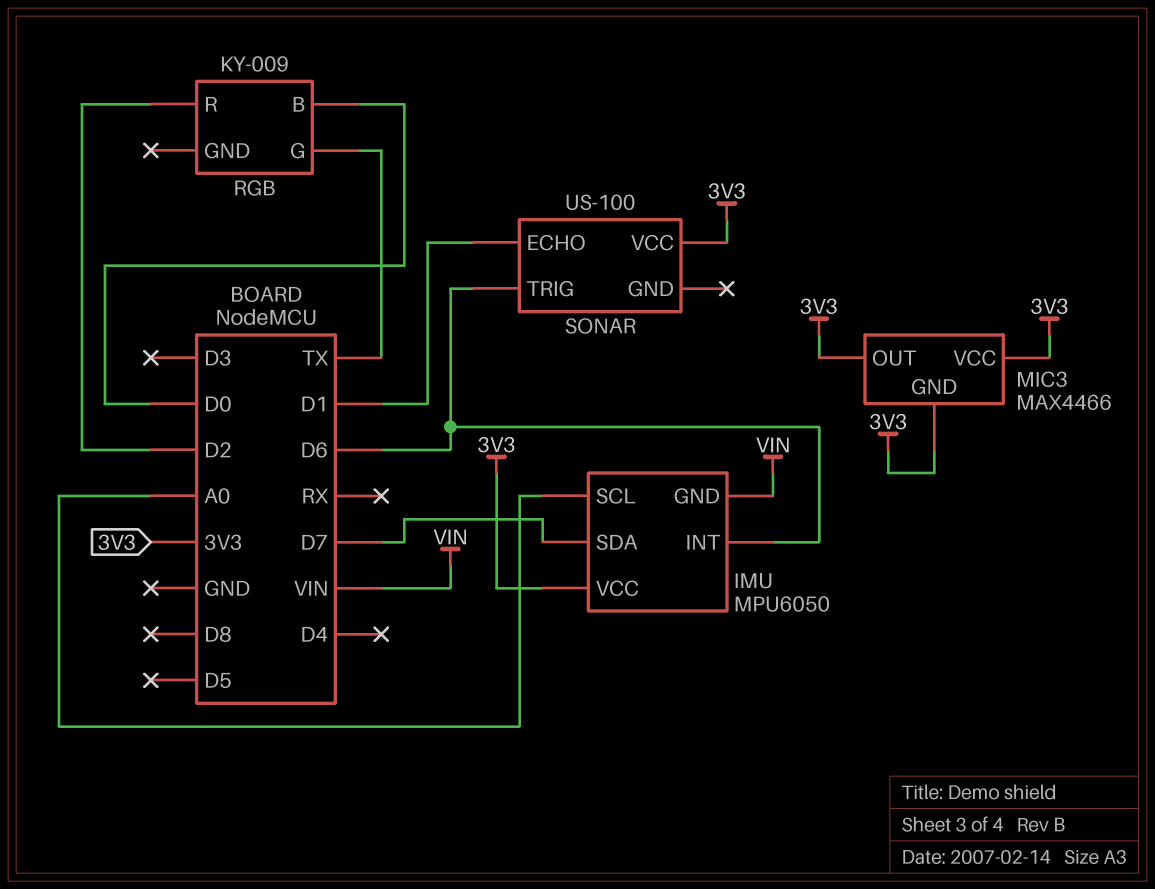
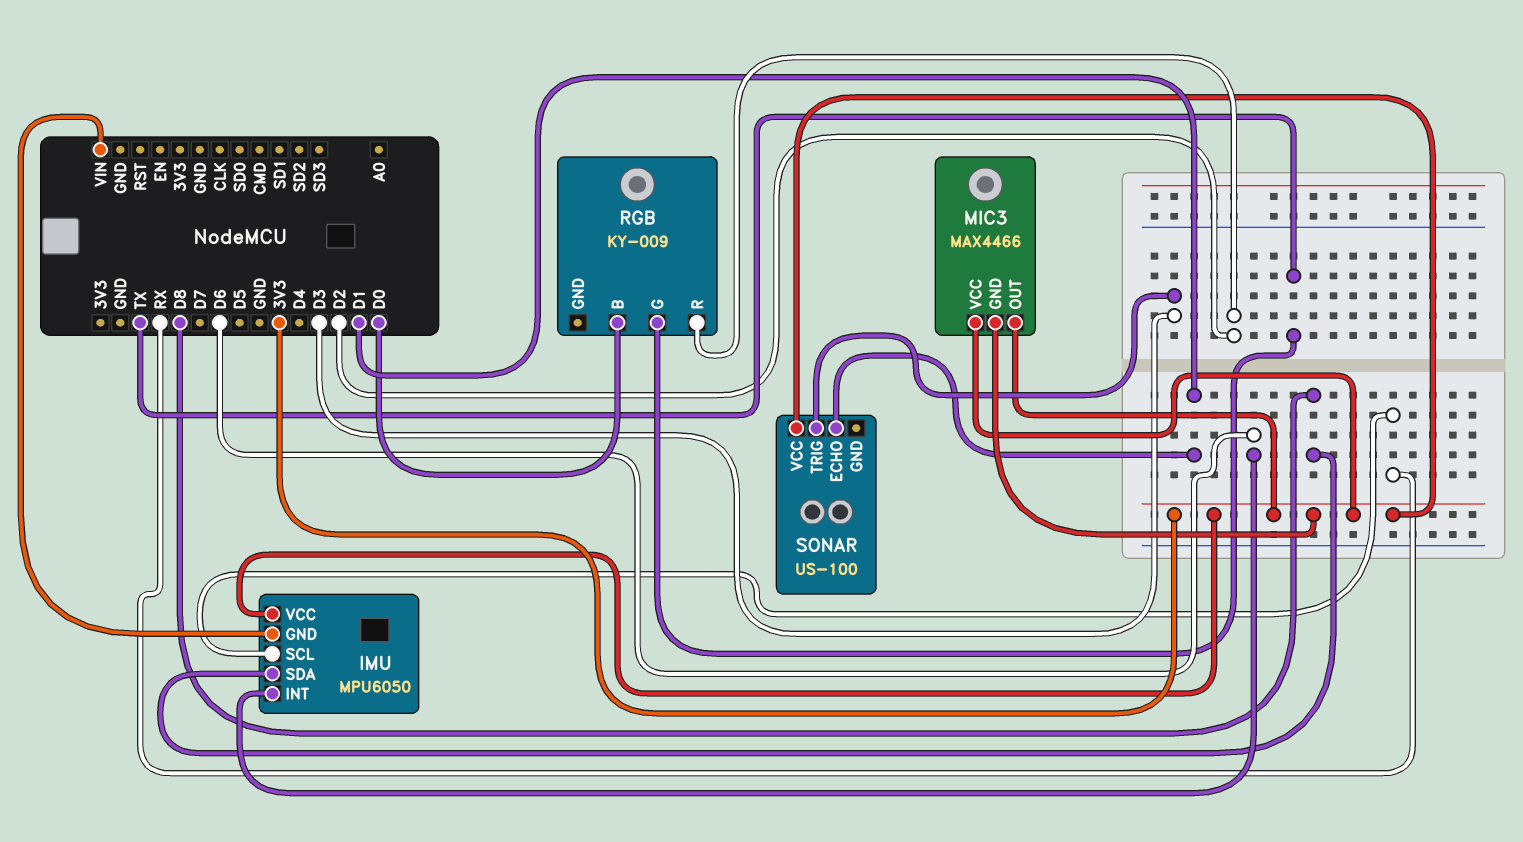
IMU pin SCL: A0 -> RX
IMU pin SDA: D7 -> D8
SONAR pin TRIG: D6 -> D3

